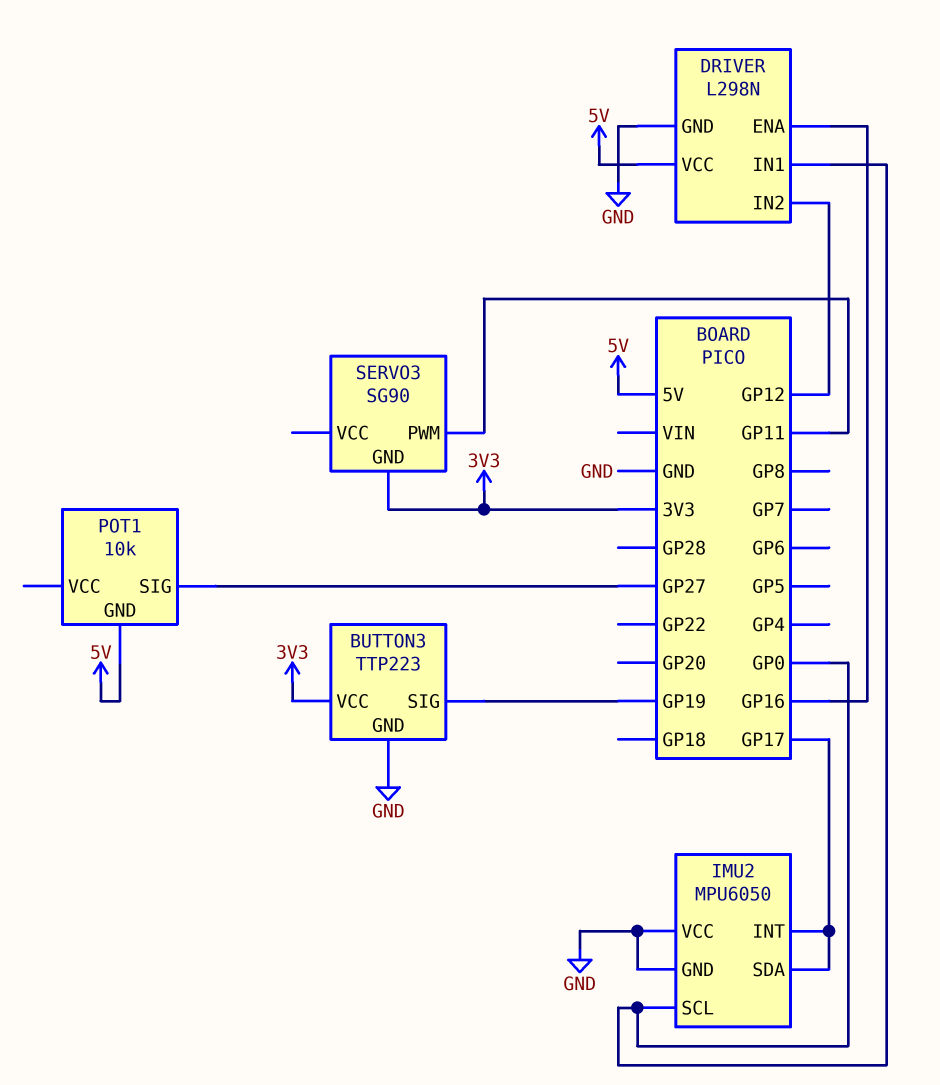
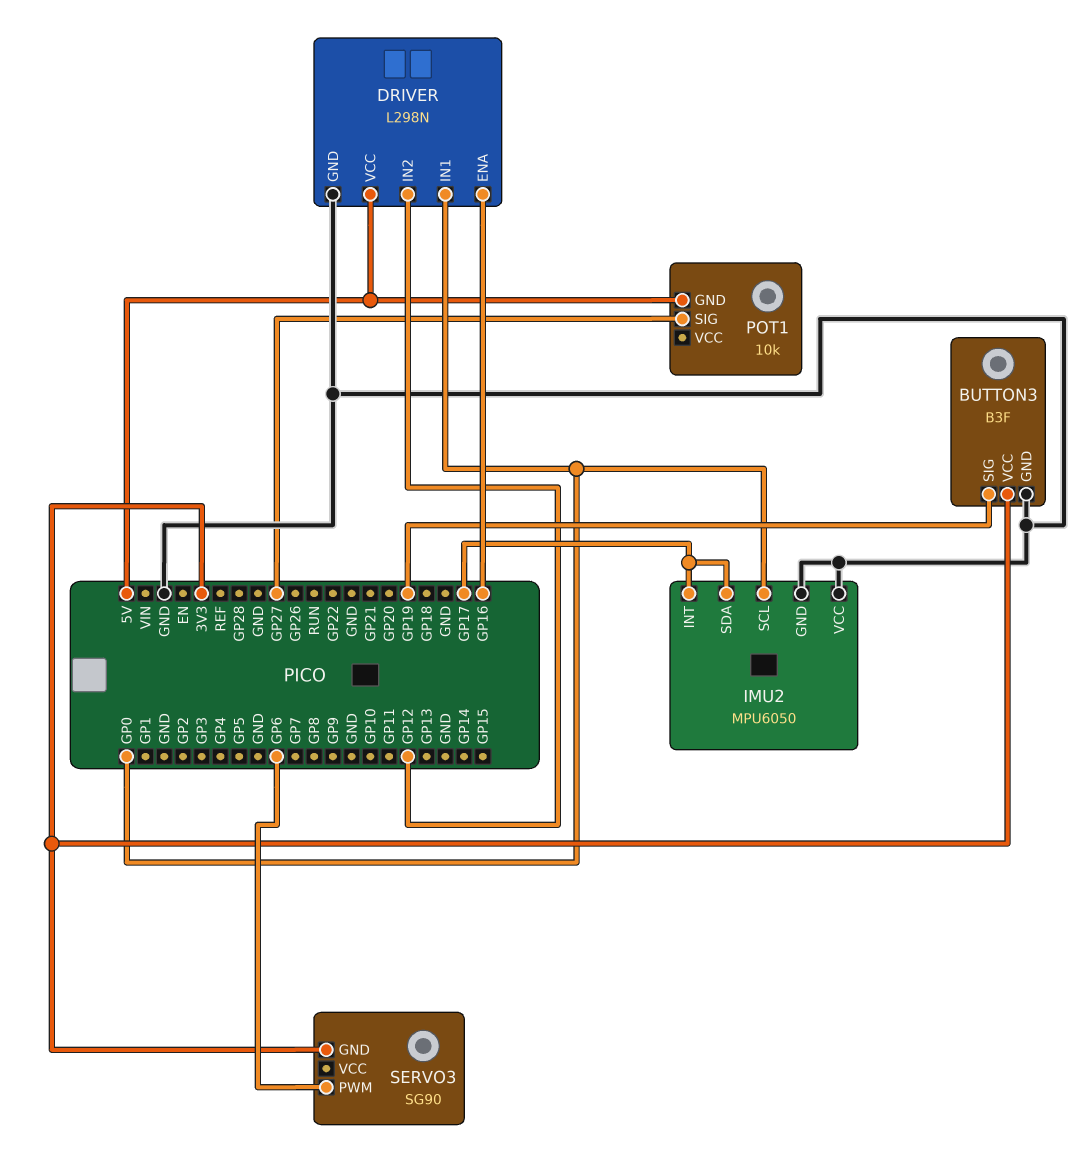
BUTTON3: TTP223 -> B3F
SERVO3 pin PWM: GP11 -> GP6

